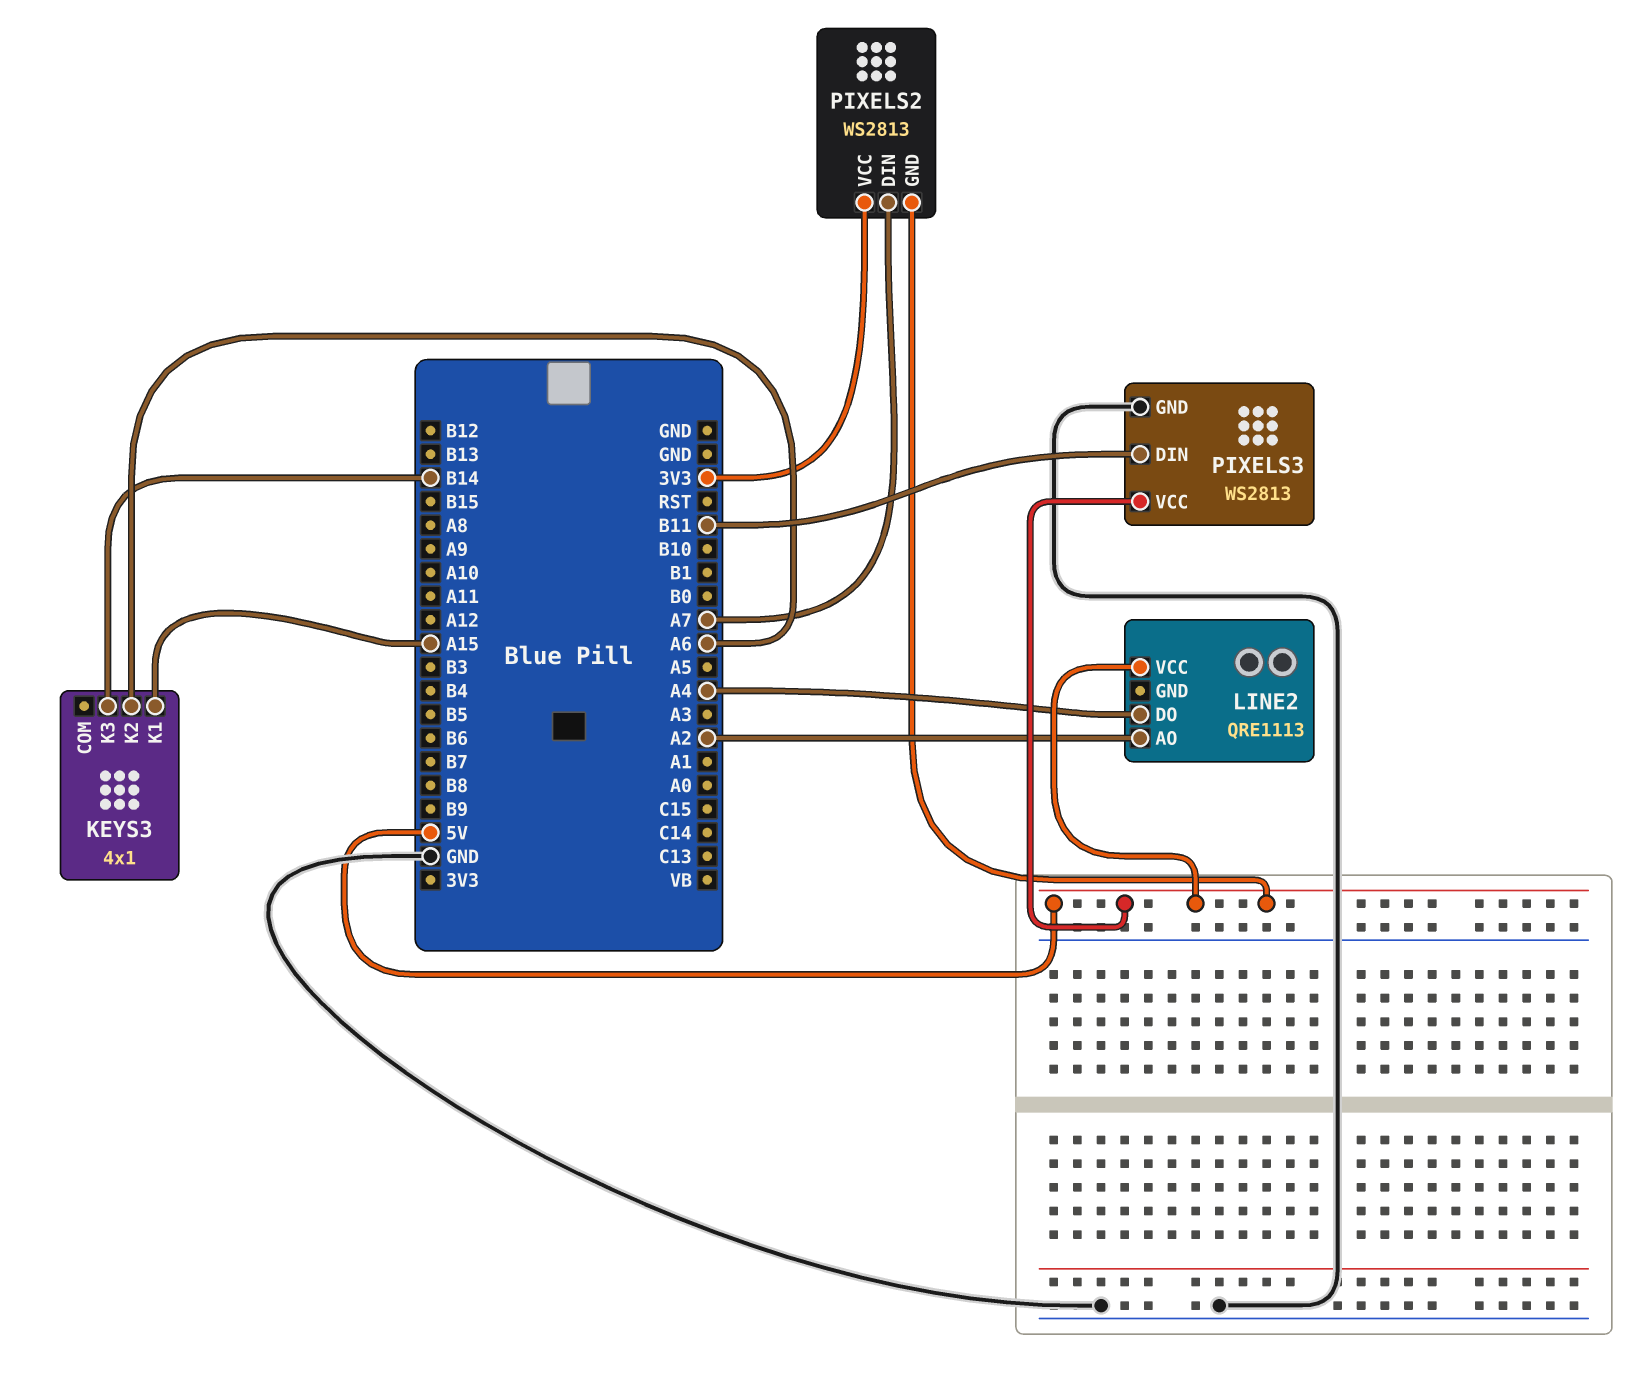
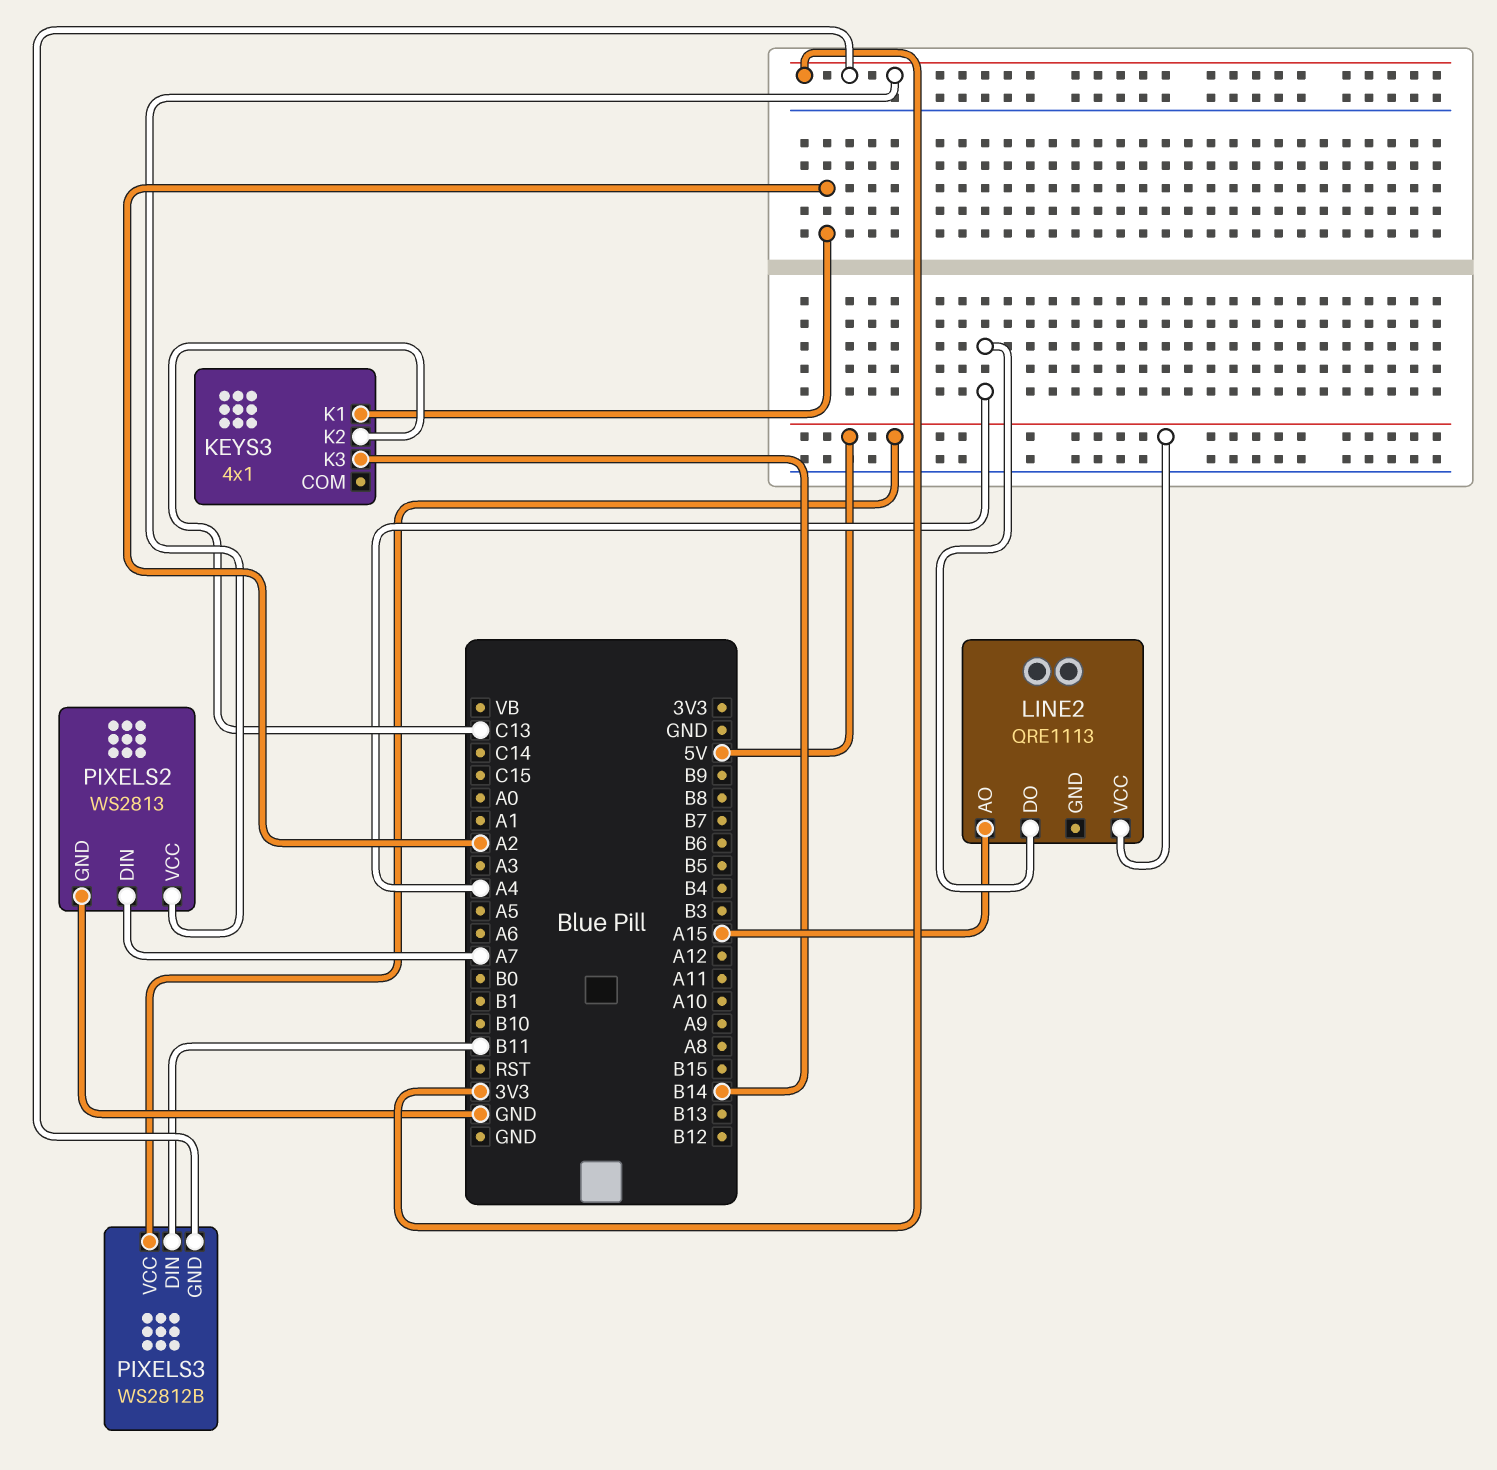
KEYS3 pin K1: A15 -> A2
KEYS3 pin K2: A6 -> C13
LINE2 pin AO: A2 -> A15
PIXELS2 pin GND: 5V -> GND
PIXELS3: WS2813 -> WS2812B
PIXELS3 pin GND: GND -> 3V3

